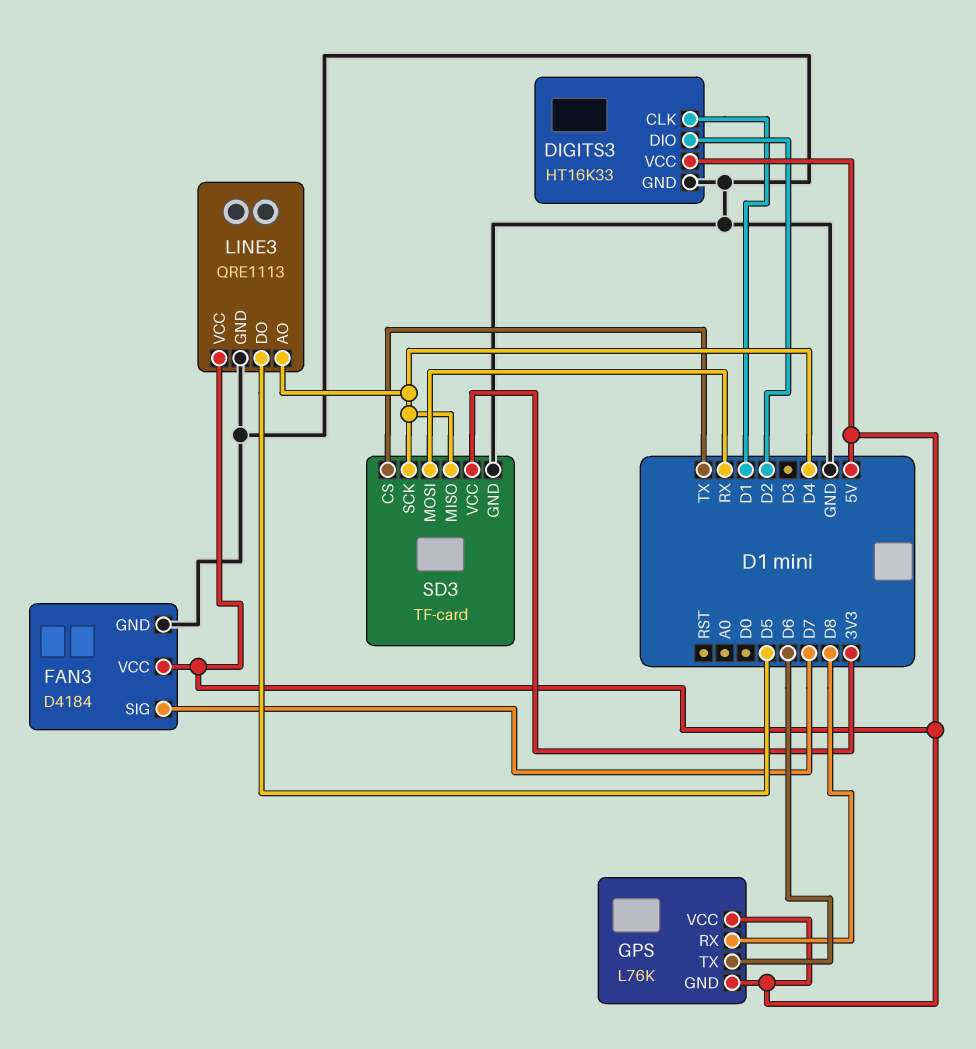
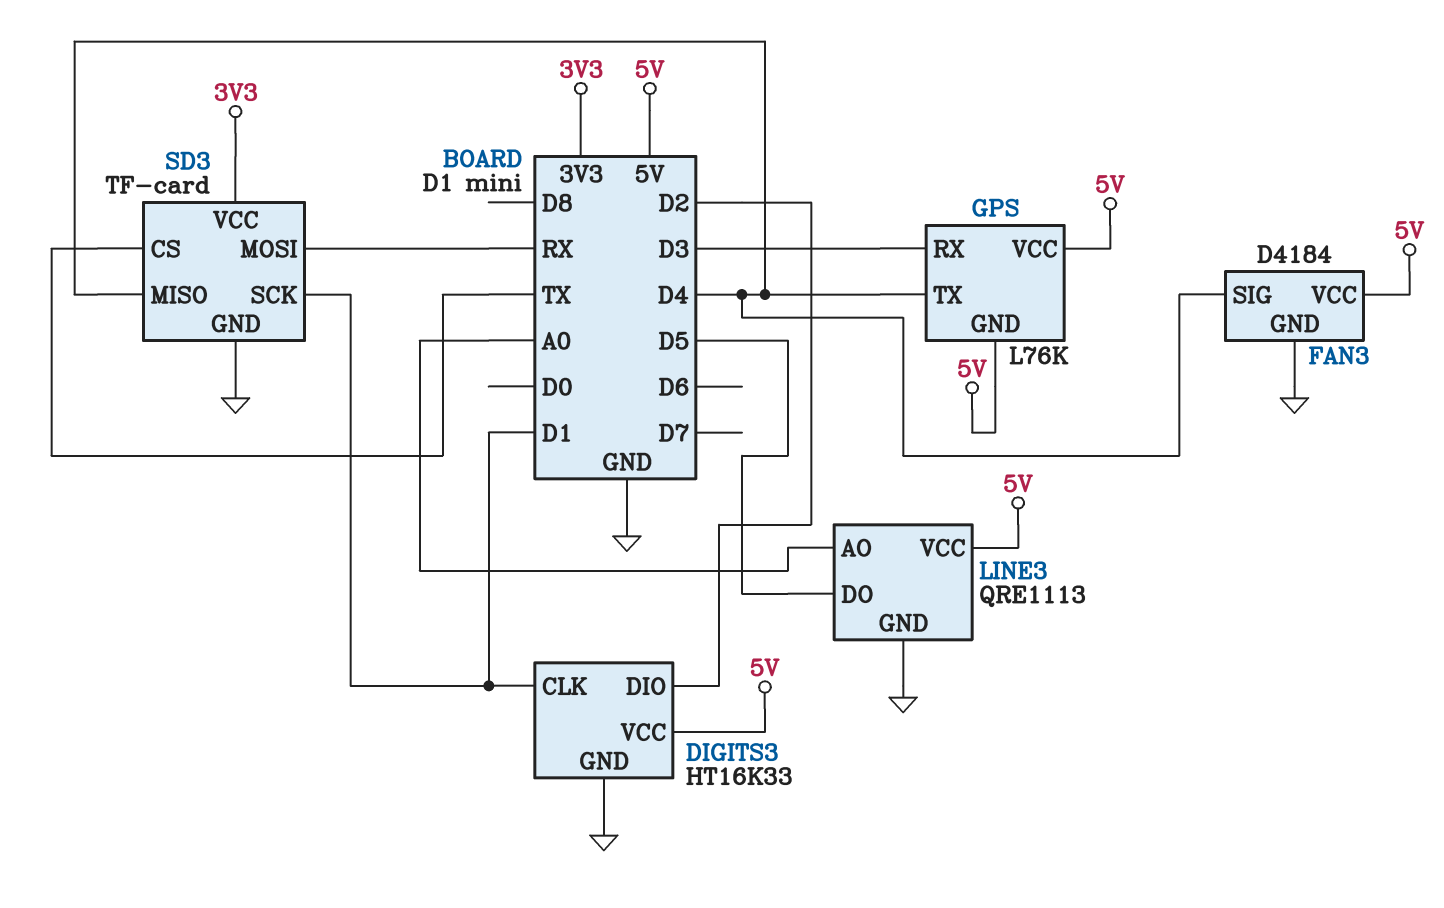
FAN3 pin SIG: D7 -> D4
GPS pin RX: D8 -> D3
GPS pin TX: D6 -> D4
LINE3 pin AO: D4 -> A0
SD3 pin SCK: D4 -> D1

